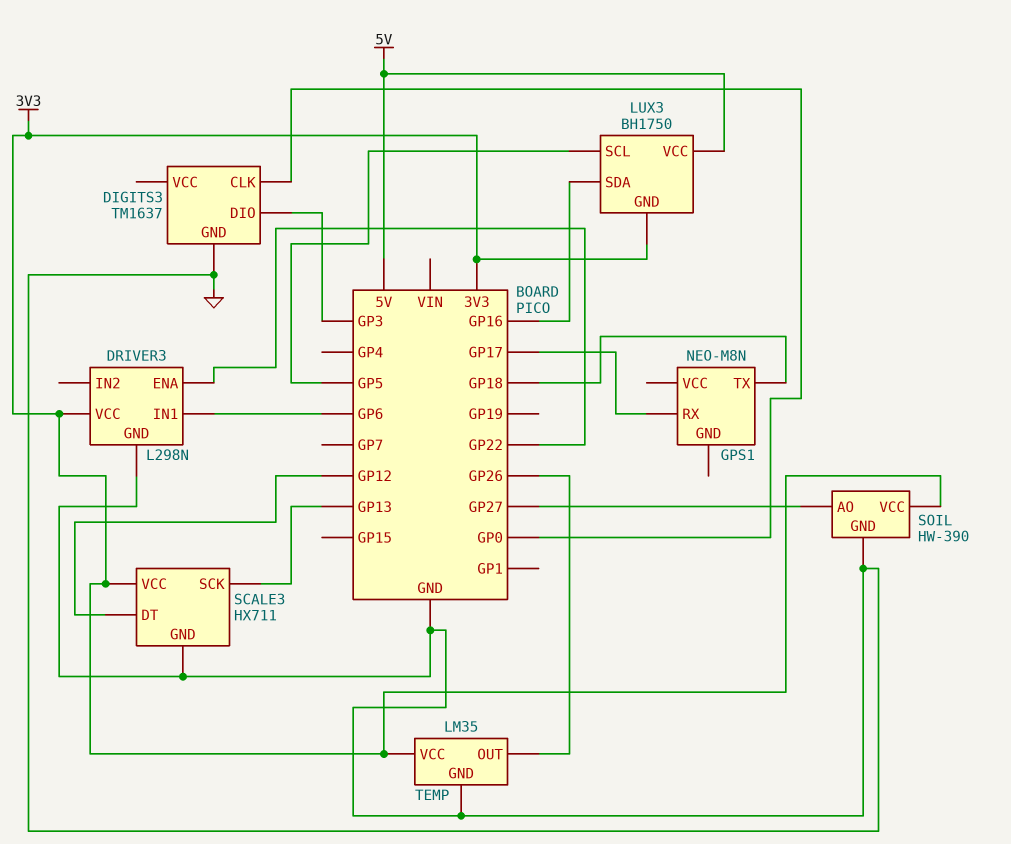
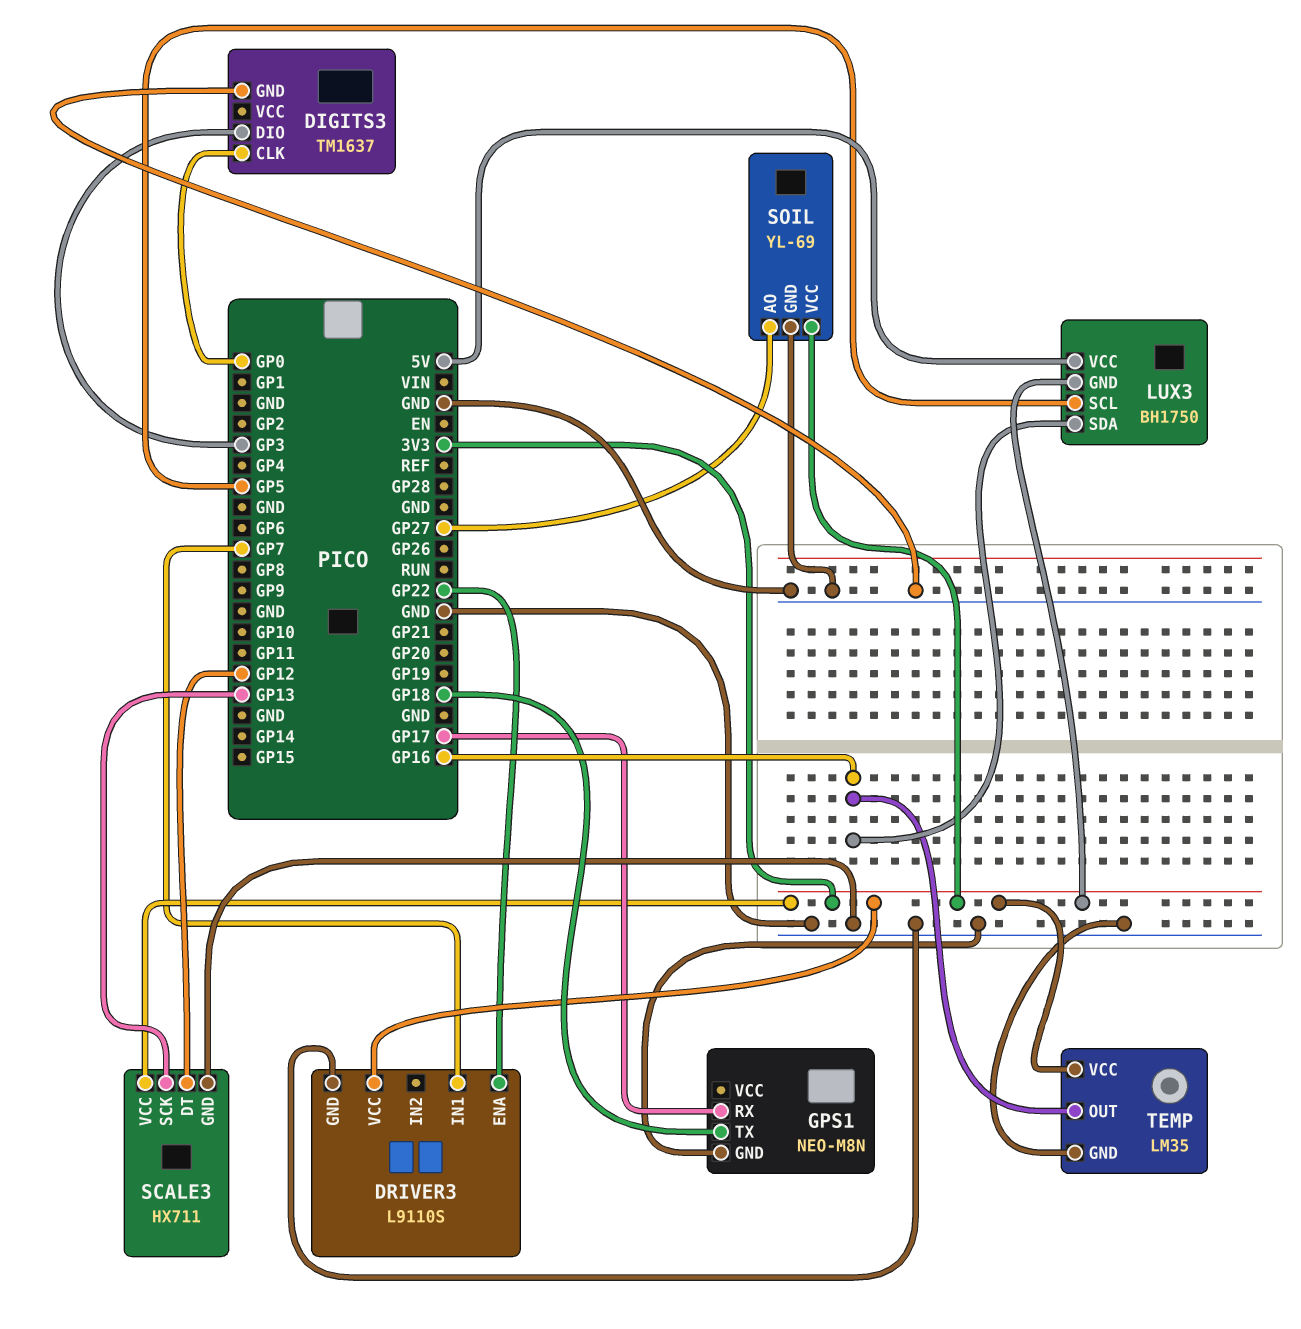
DRIVER3: L298N -> L9110S
DRIVER3 pin IN1: GP6 -> GP7
GPS1 pin GND: none -> GND
SOIL: HW-390 -> YL-69
TEMP pin OUT: GP26 -> GP16

